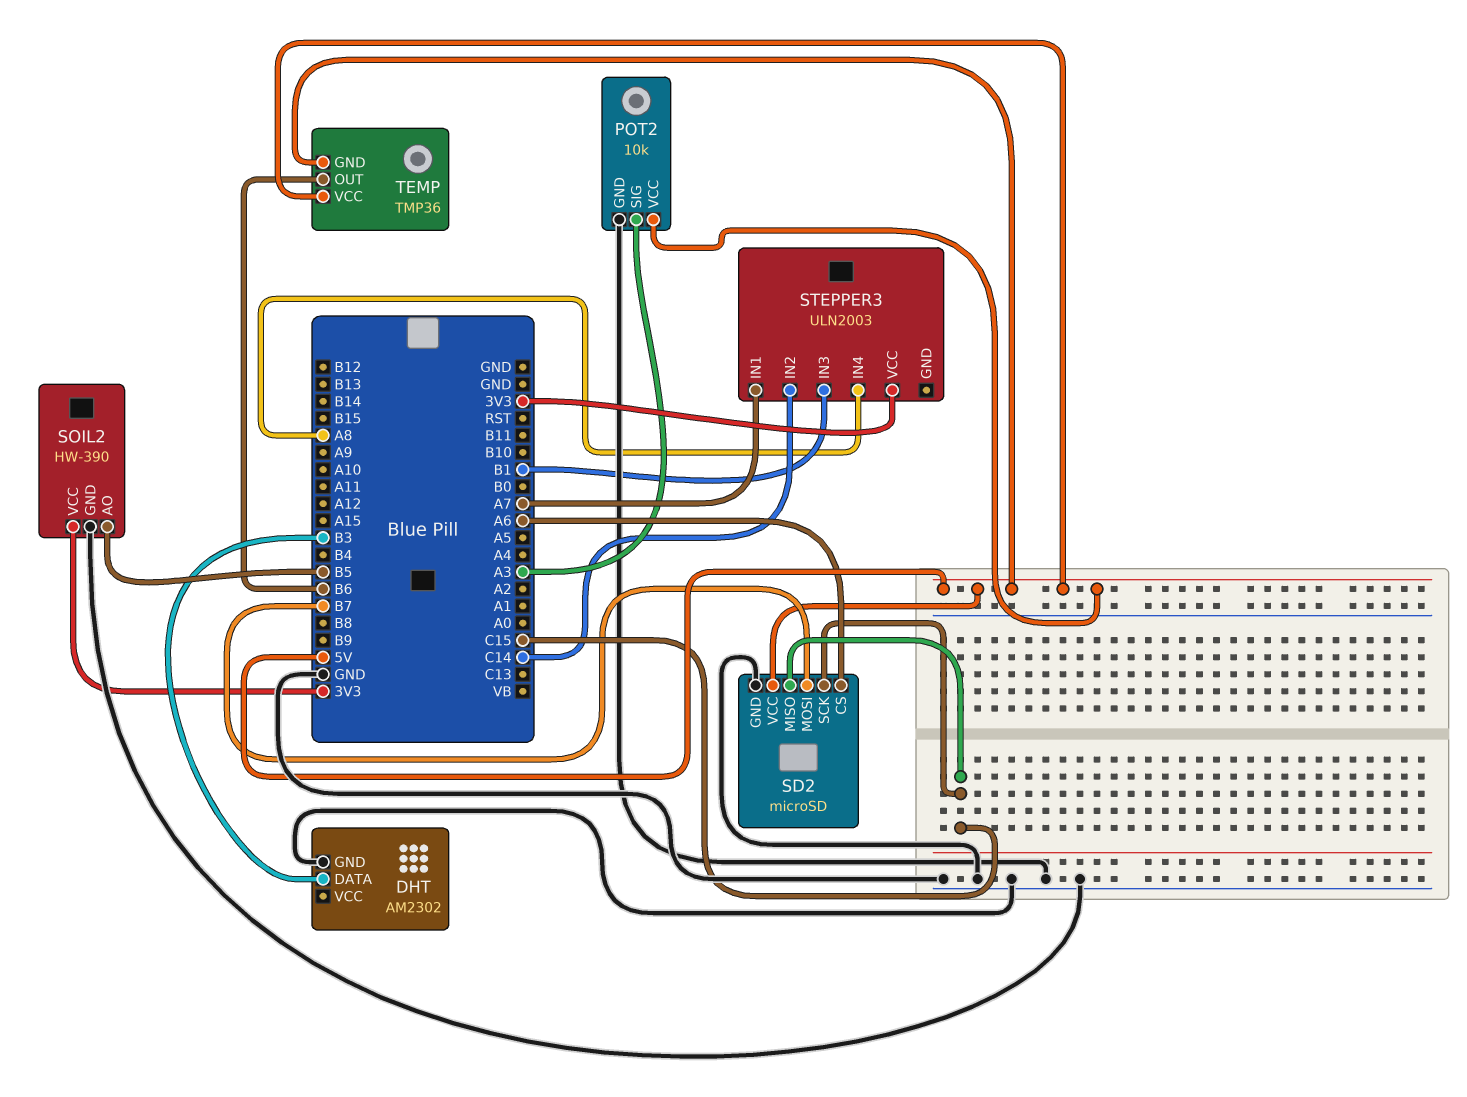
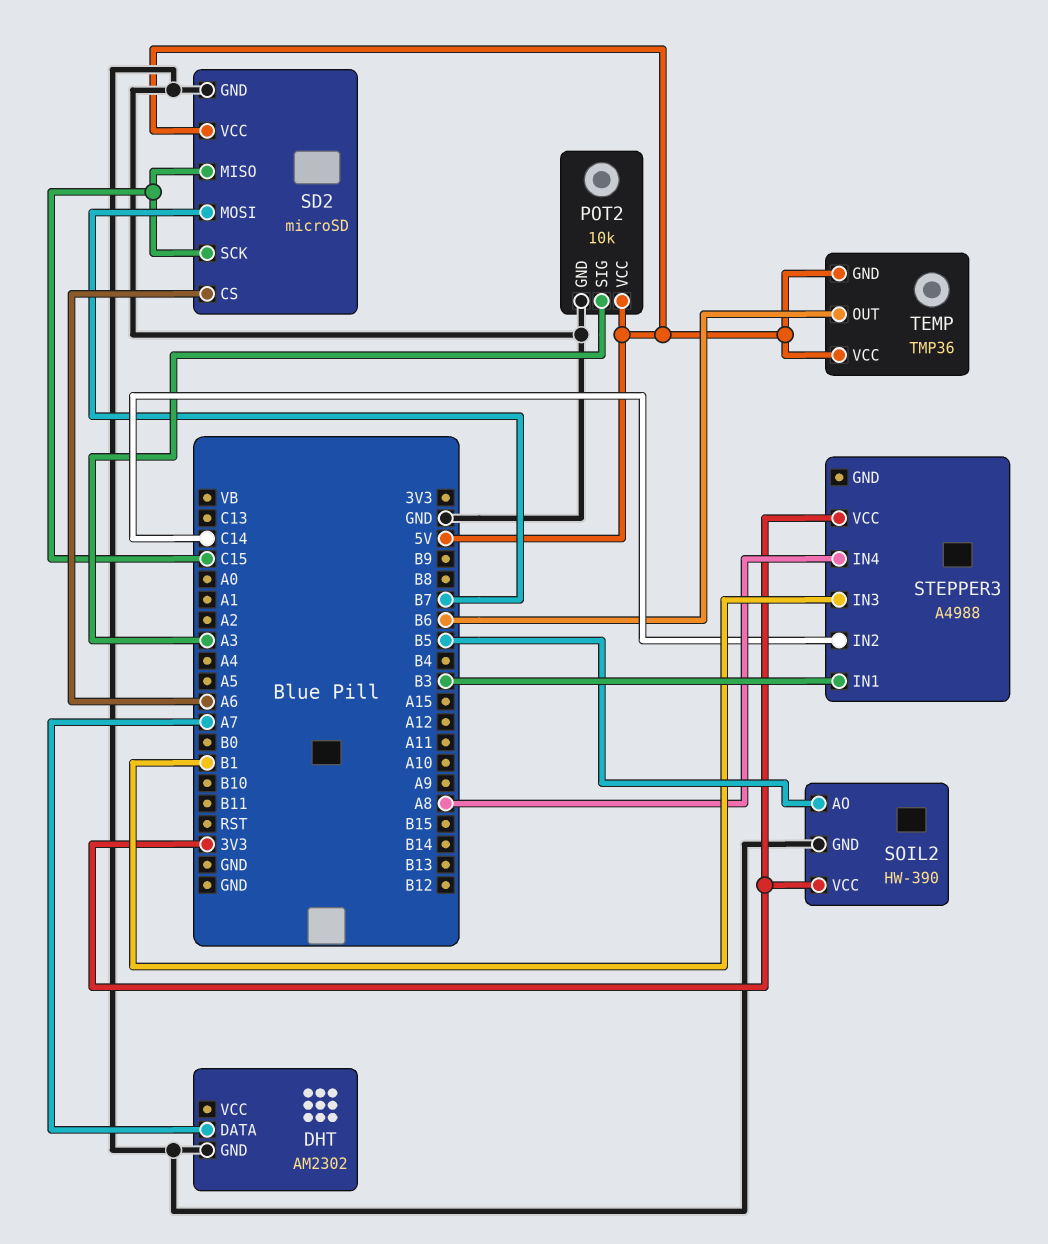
DHT pin DATA: B3 -> A7
STEPPER3: ULN2003 -> A4988
STEPPER3 pin IN1: A7 -> B3

